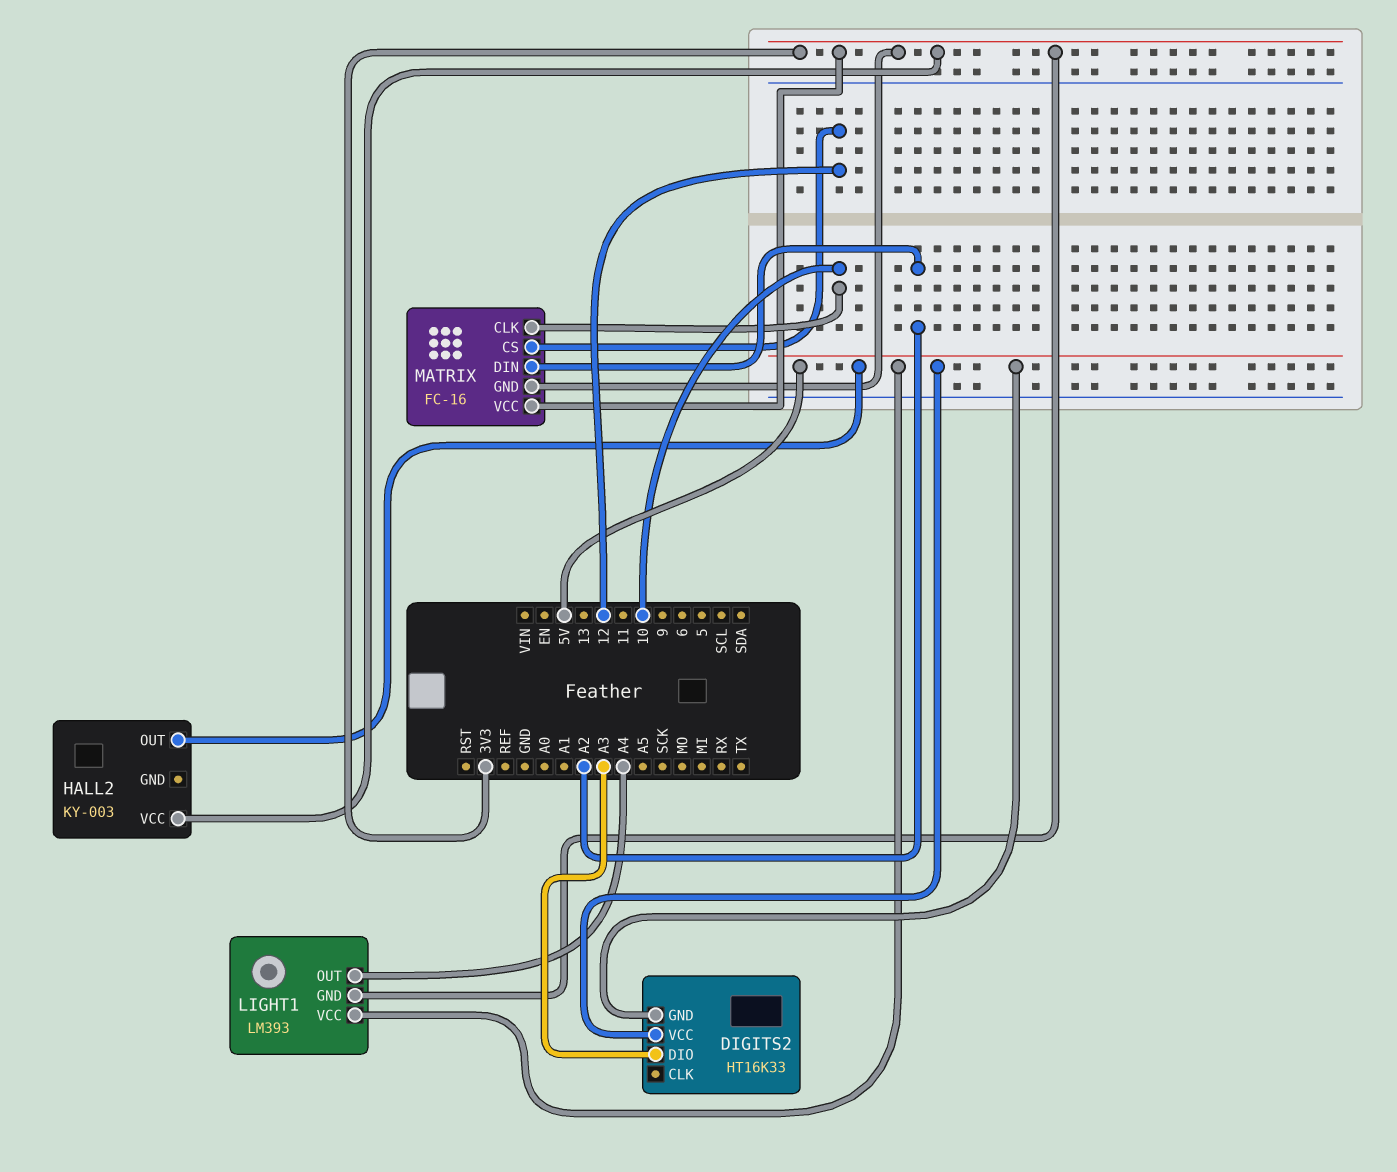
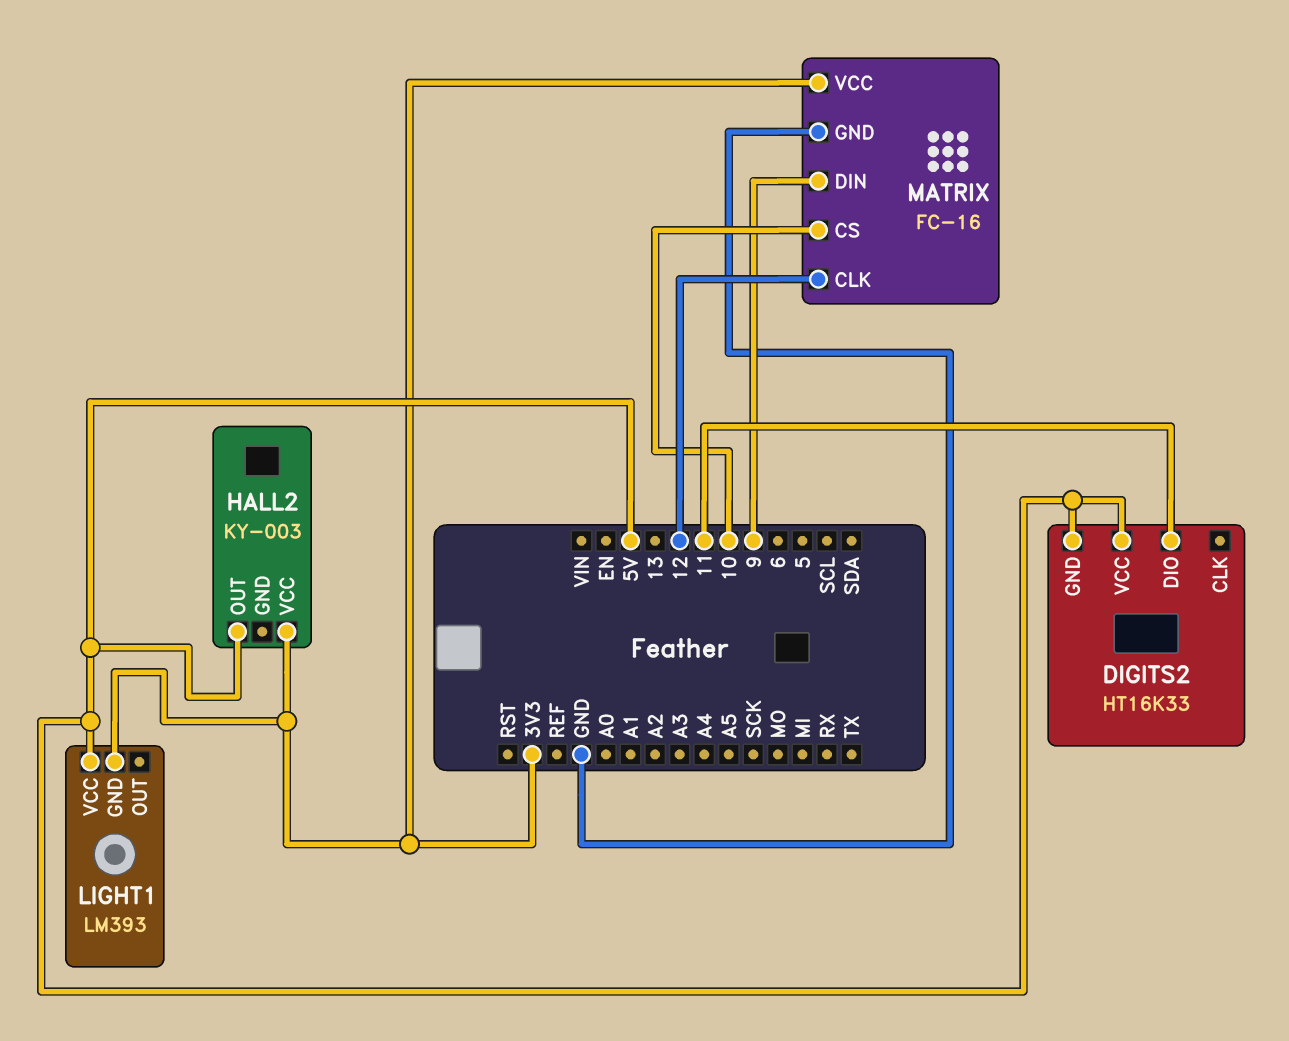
DIGITS2 pin DIO: A3 -> 11
LIGHT1 pin OUT: A4 -> none
MATRIX pin CLK: 10 -> 12
MATRIX pin CS: 12 -> 10
MATRIX pin DIN: A2 -> 9
MATRIX pin GND: 3V3 -> GND

